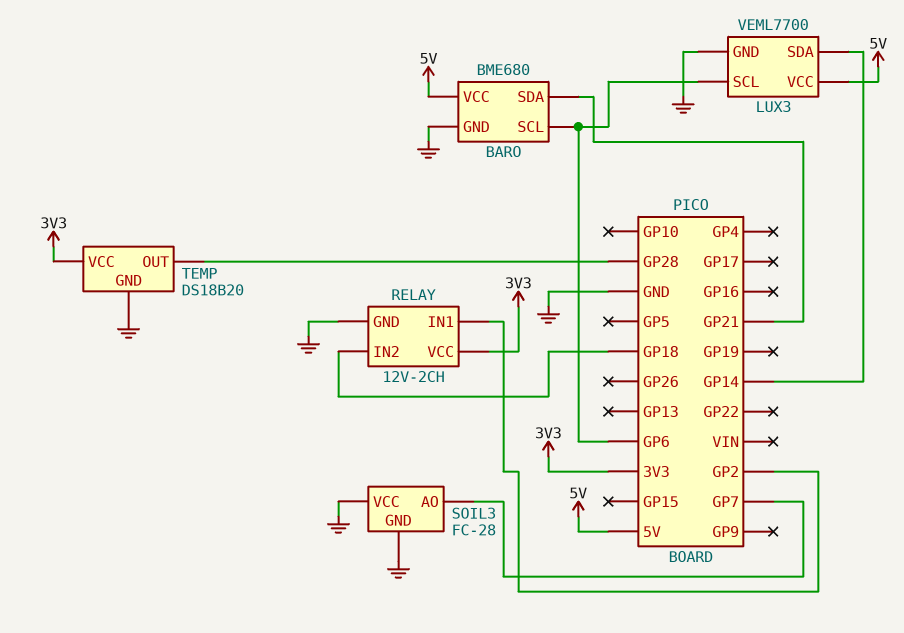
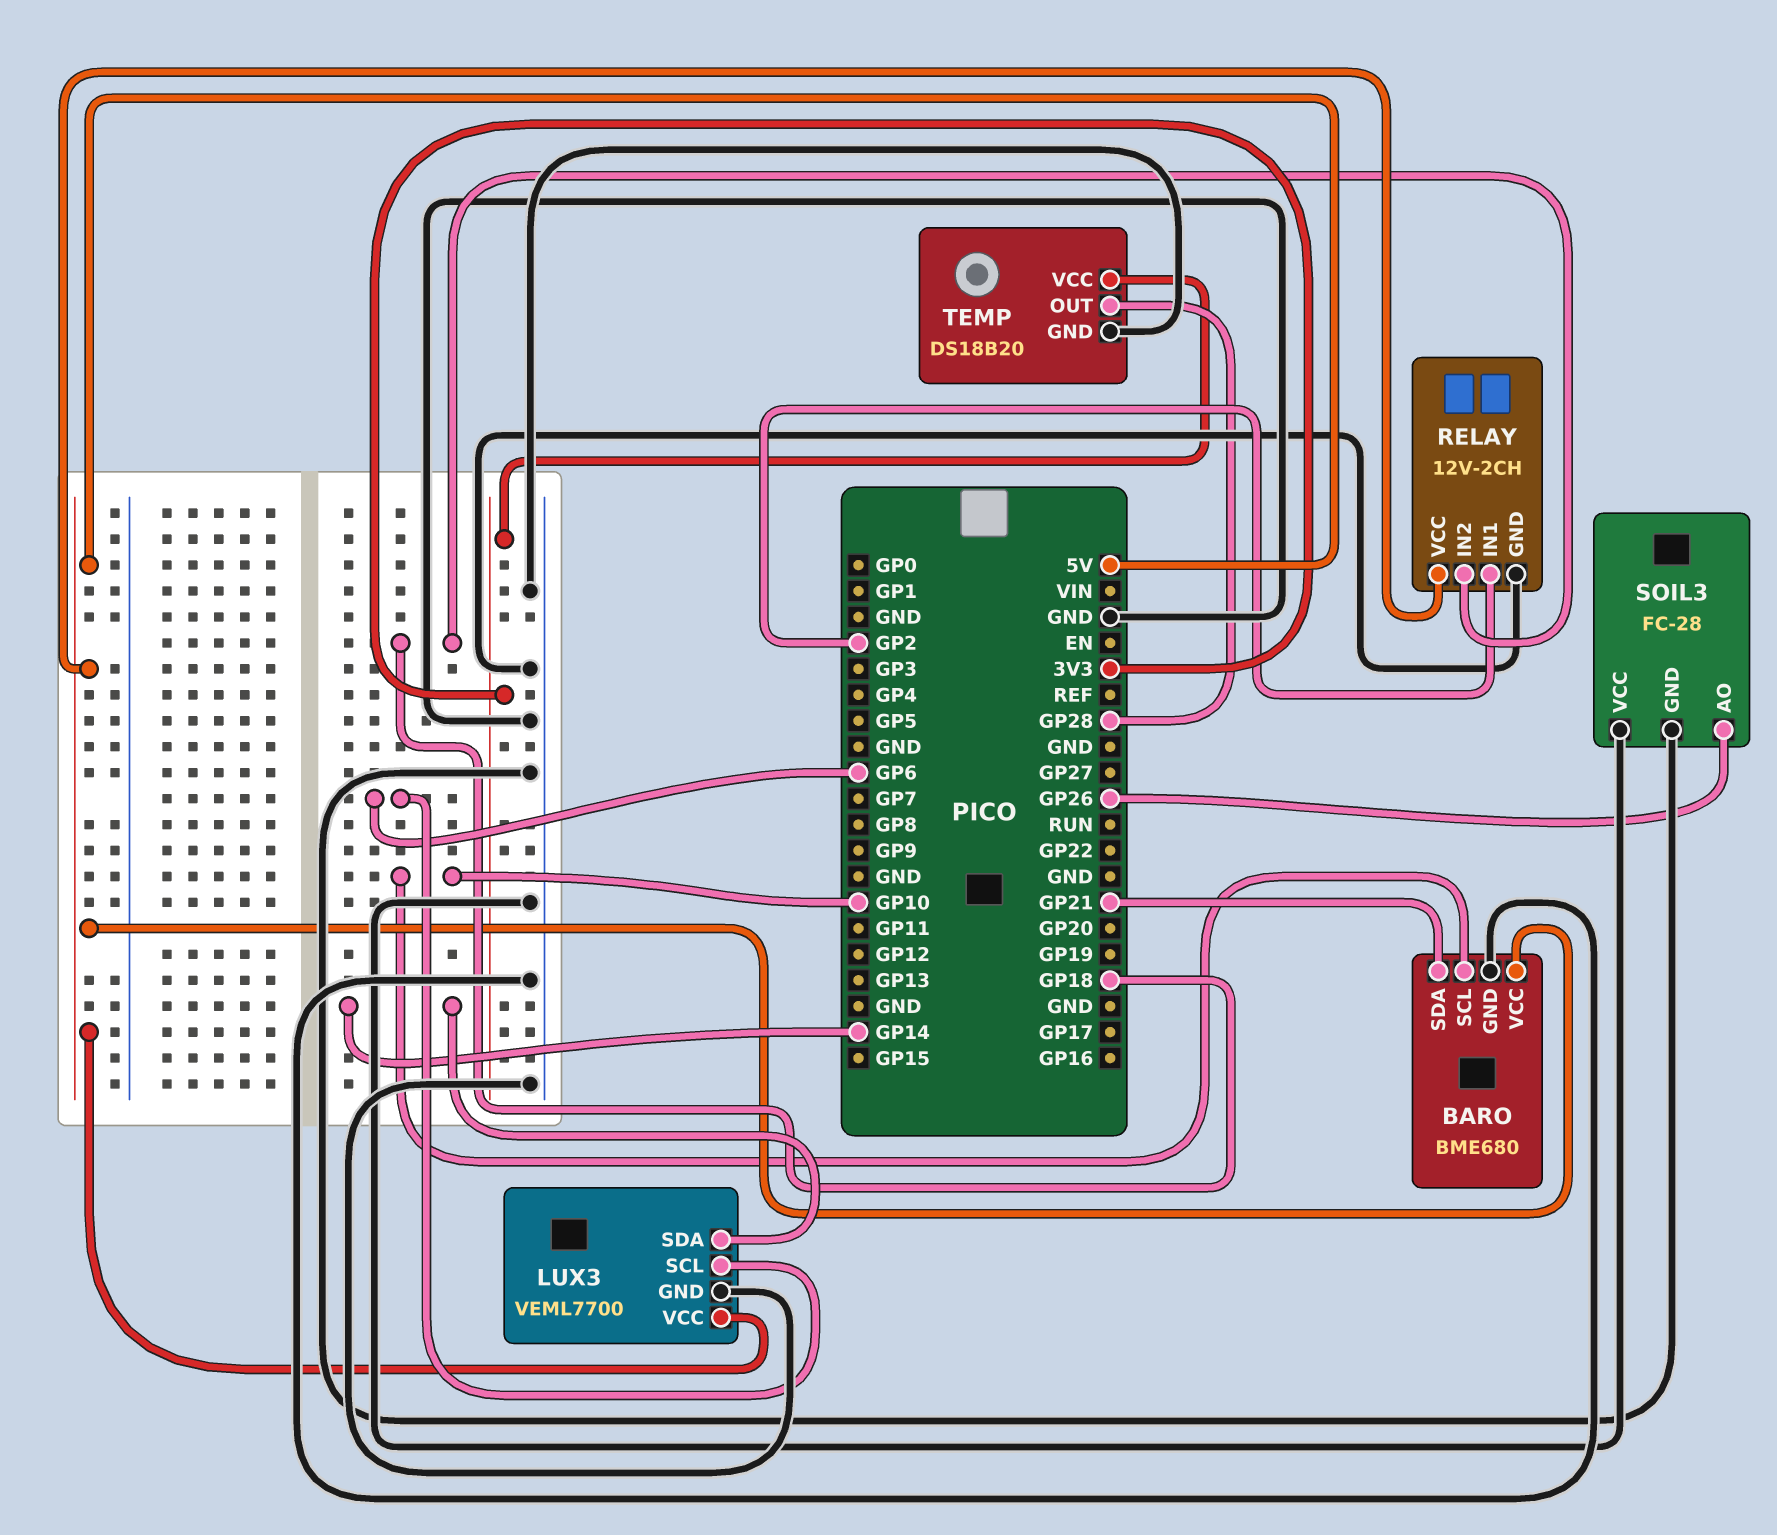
BARO pin SCL: GP6 -> GP10
RELAY pin VCC: 3V3 -> 5V
SOIL3 pin AO: GP7 -> GP26

